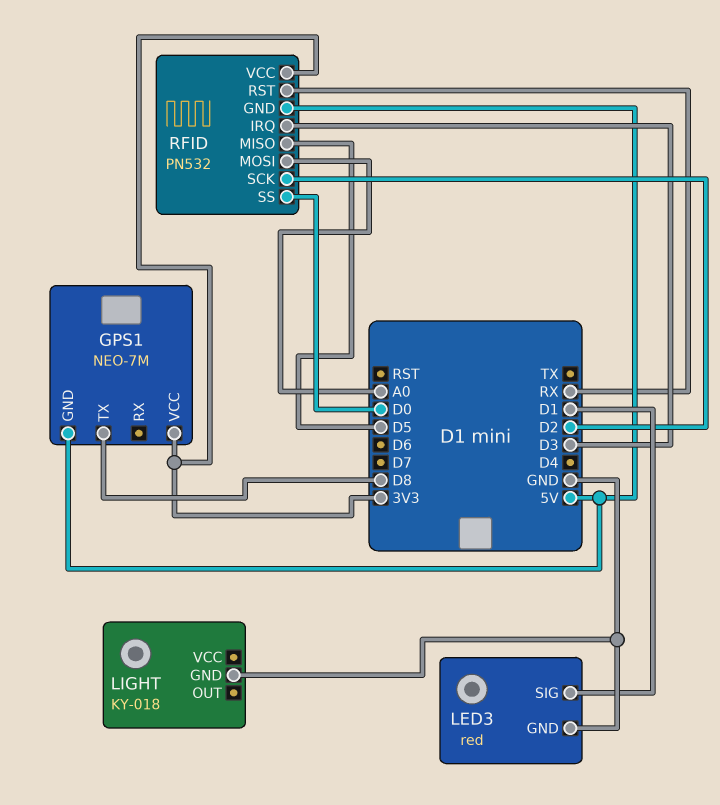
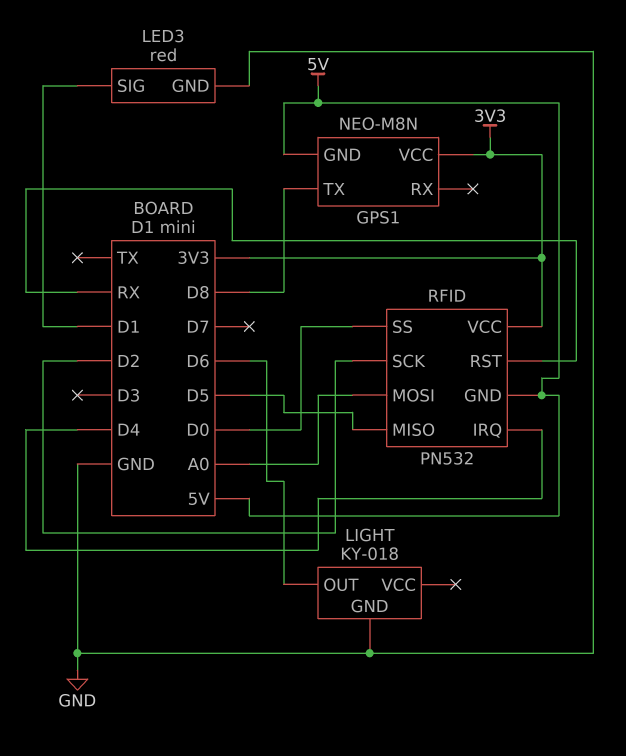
GPS1: NEO-7M -> NEO-M8N
LIGHT pin OUT: none -> D6
RFID pin IRQ: D3 -> D4

